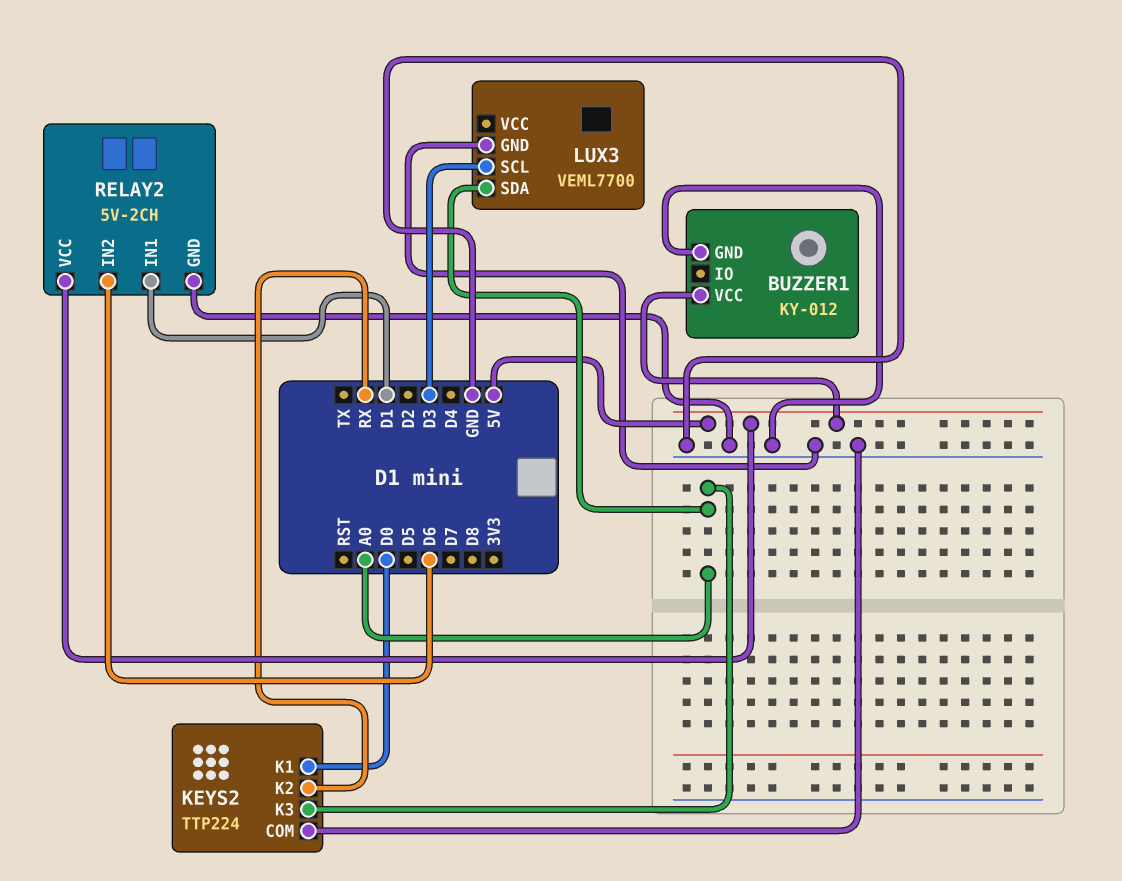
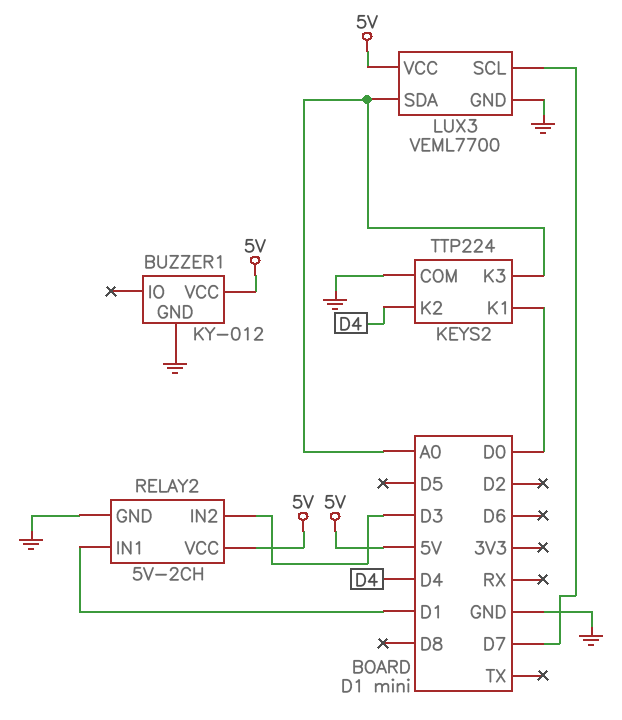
KEYS2 pin K2: RX -> D4
LUX3 pin SCL: D3 -> D7
LUX3 pin VCC: none -> 5V
RELAY2 pin IN2: D6 -> D3

